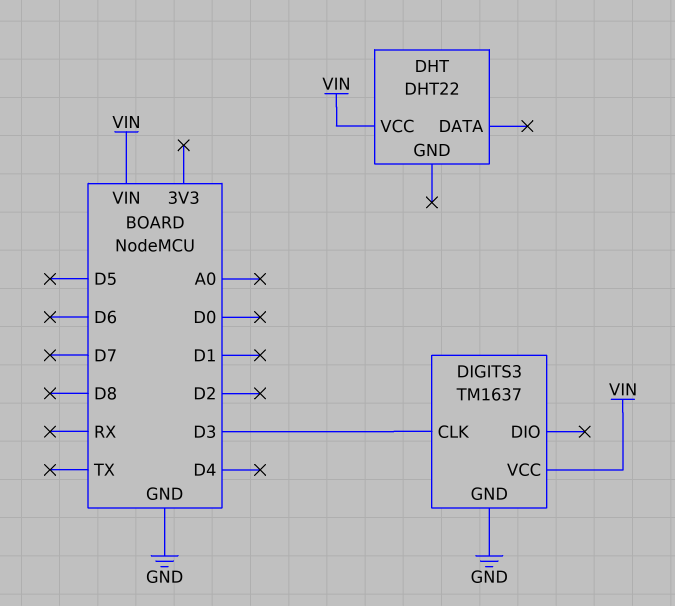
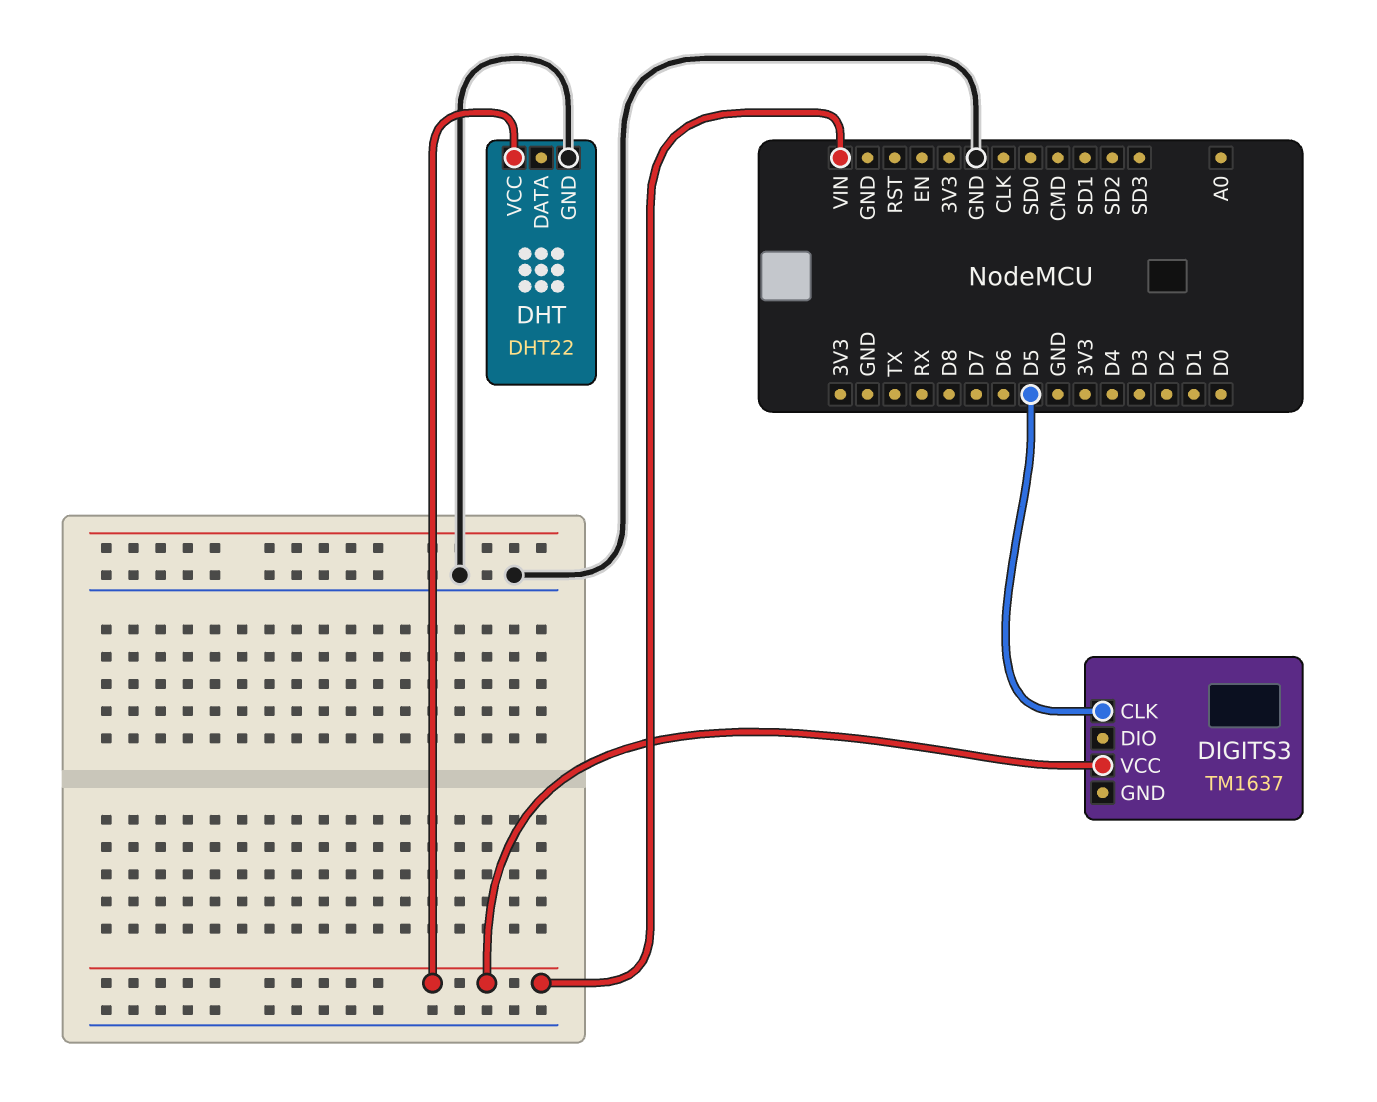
DHT pin GND: none -> GND
DIGITS3 pin CLK: D3 -> D5
DIGITS3 pin GND: GND -> none

